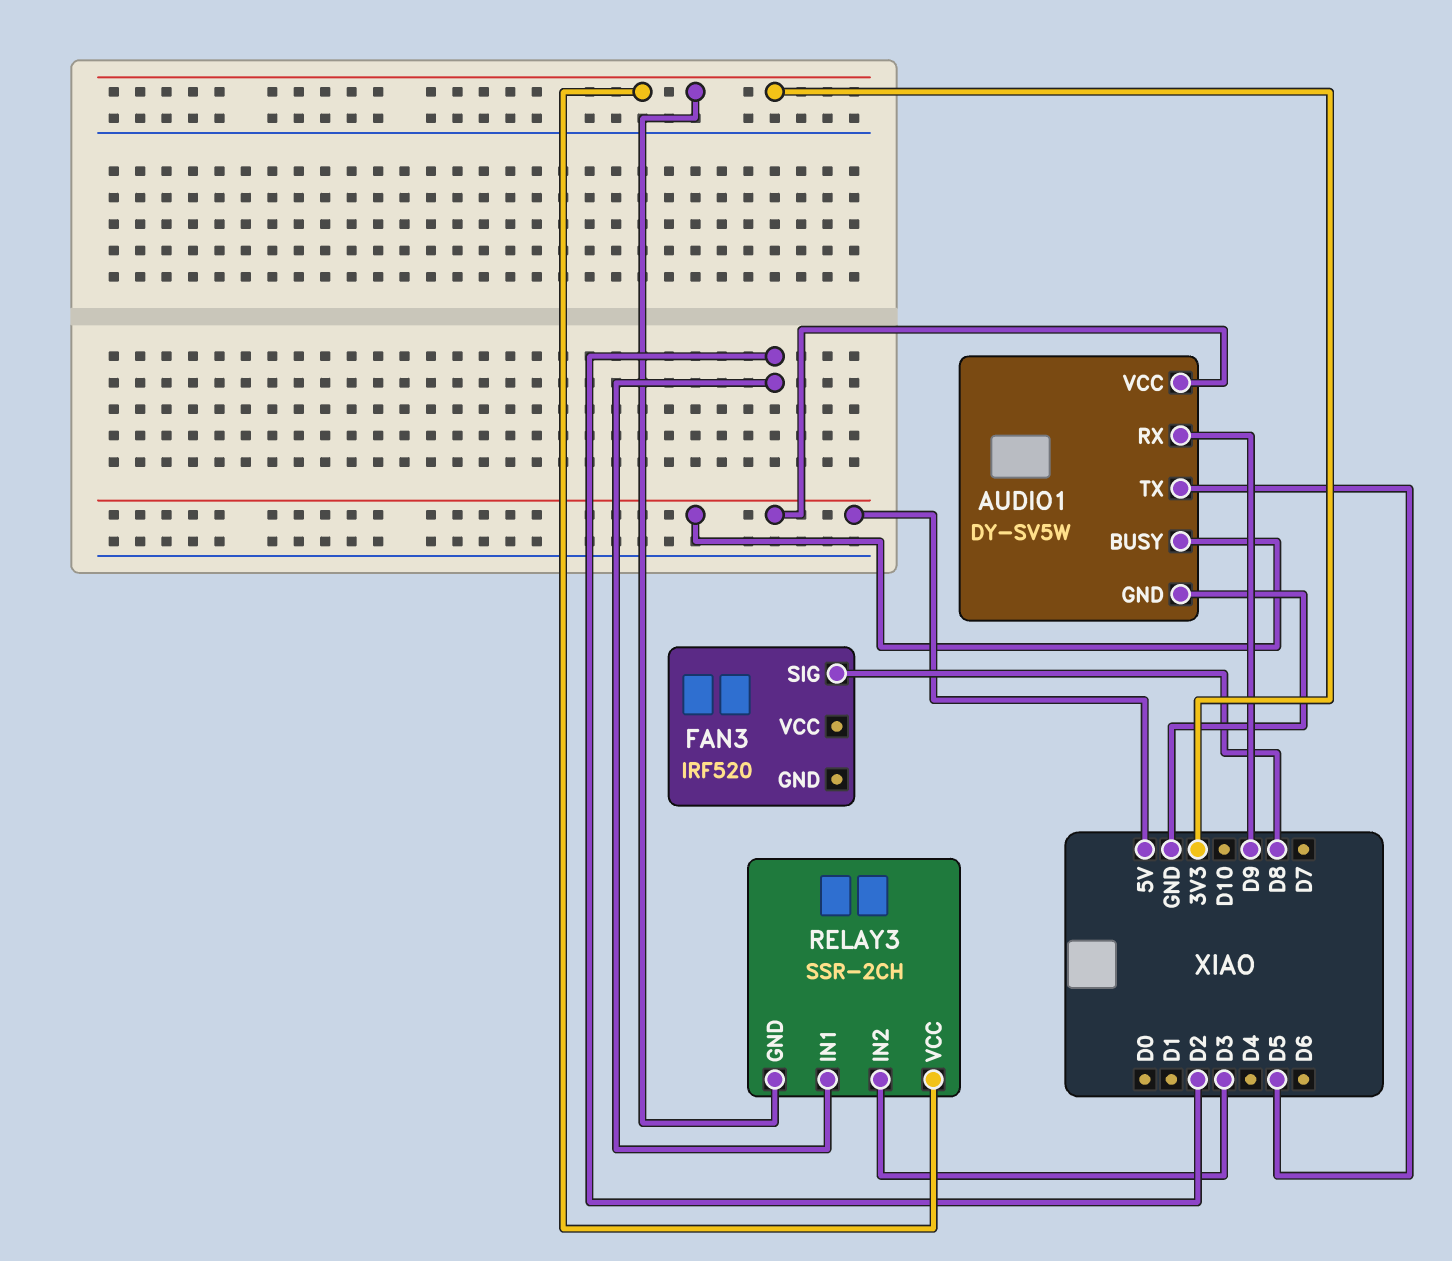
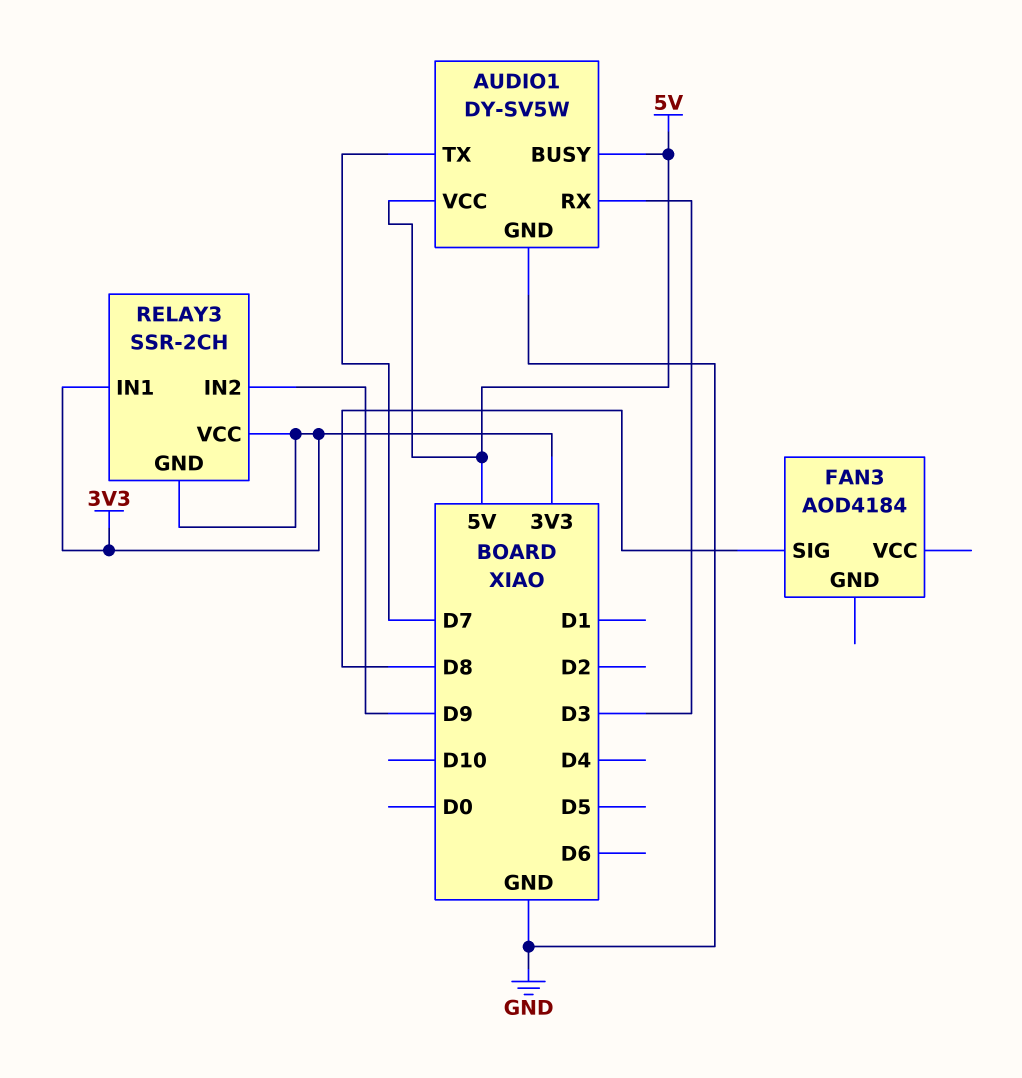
AUDIO1 pin RX: D9 -> D3
AUDIO1 pin TX: D5 -> D7
FAN3: IRF520 -> AOD4184
RELAY3 pin IN1: D2 -> 3V3
RELAY3 pin IN2: D3 -> D9

